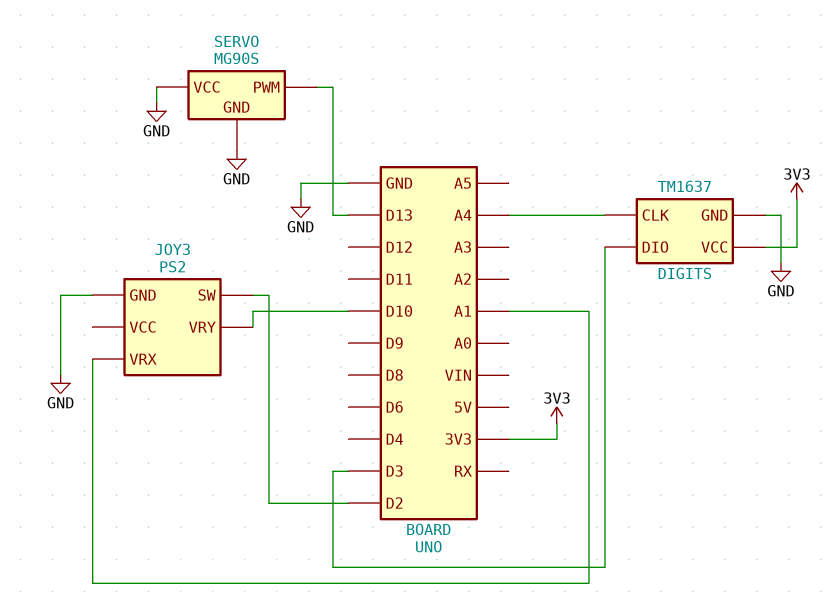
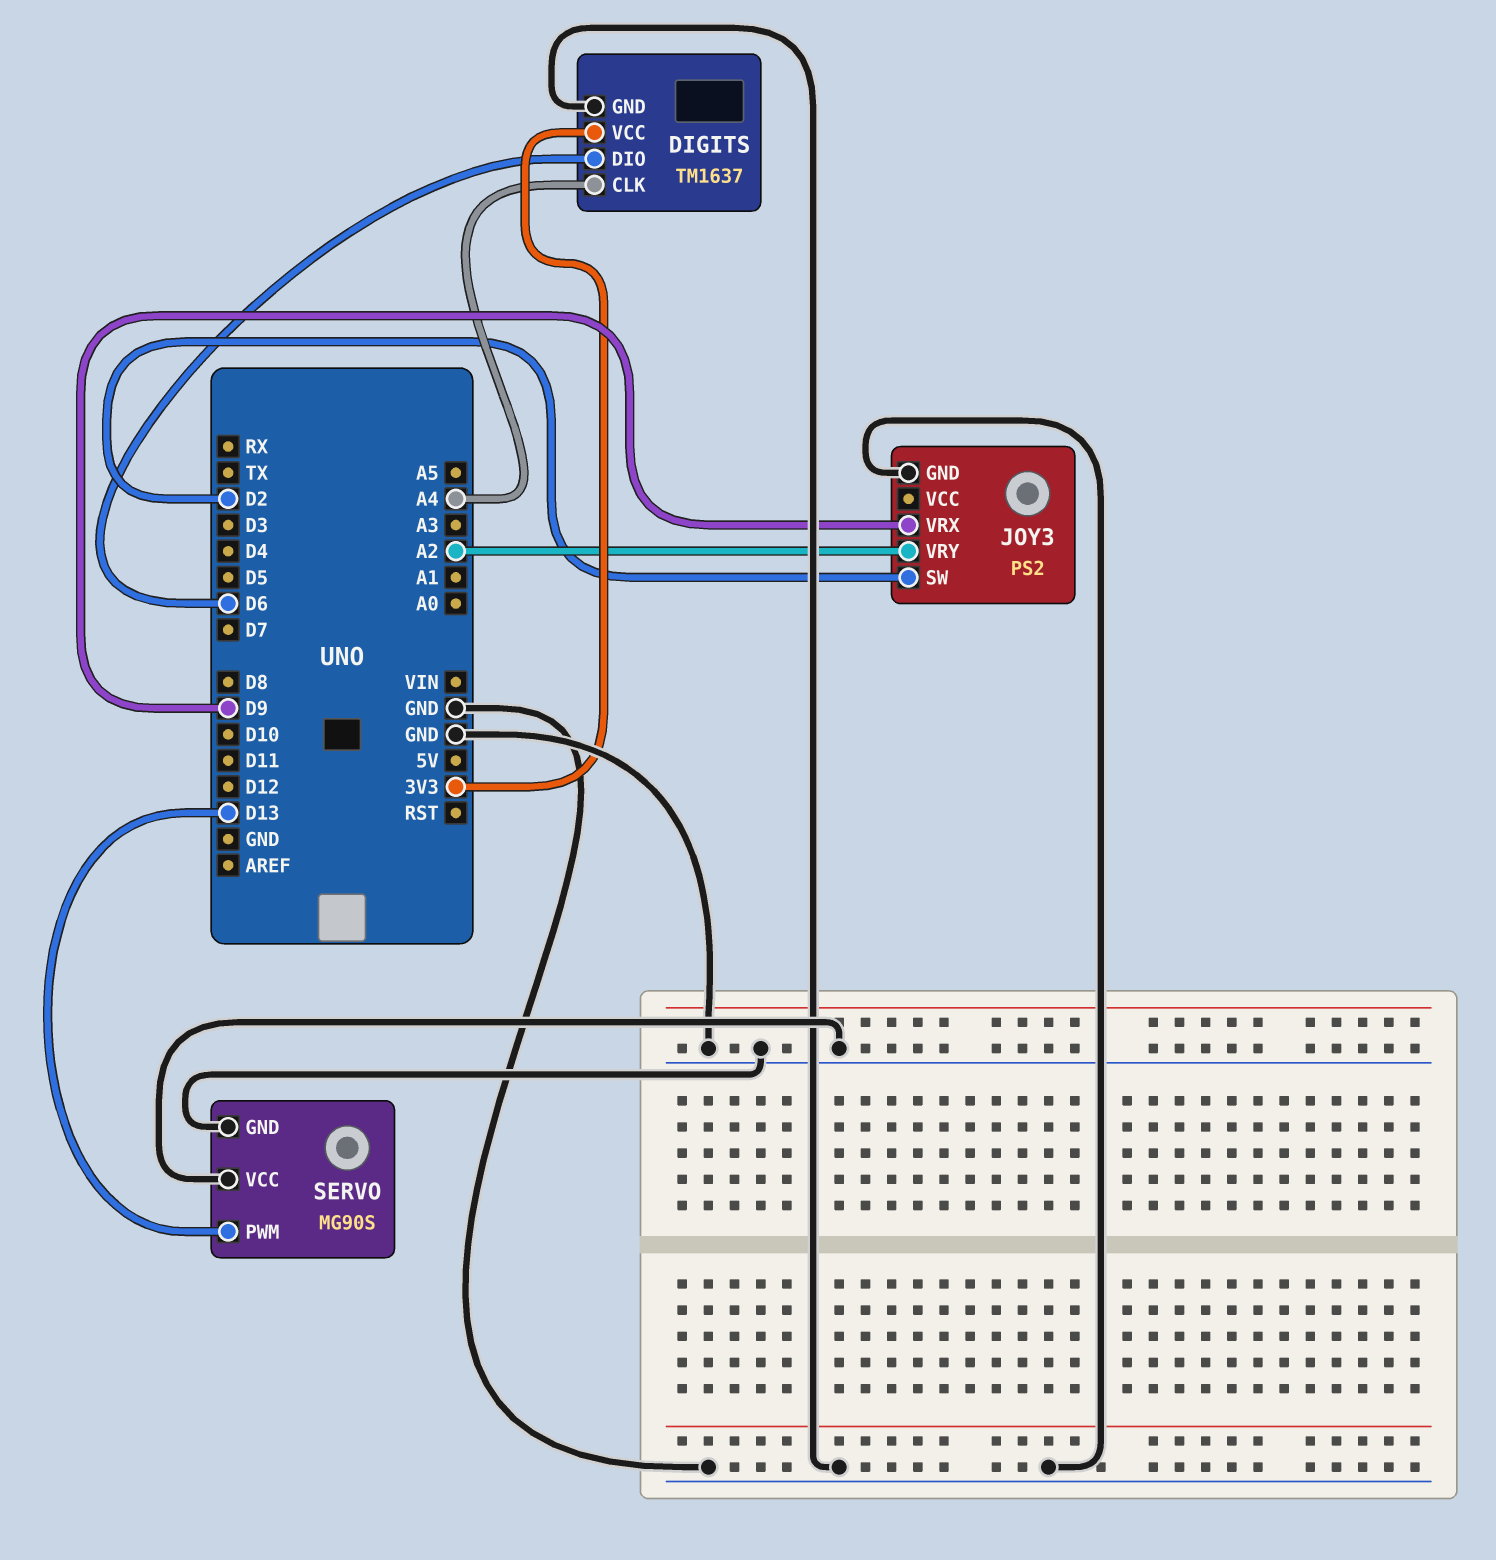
DIGITS pin DIO: D3 -> D6
JOY3 pin VRX: A1 -> D9
JOY3 pin VRY: D10 -> A2

